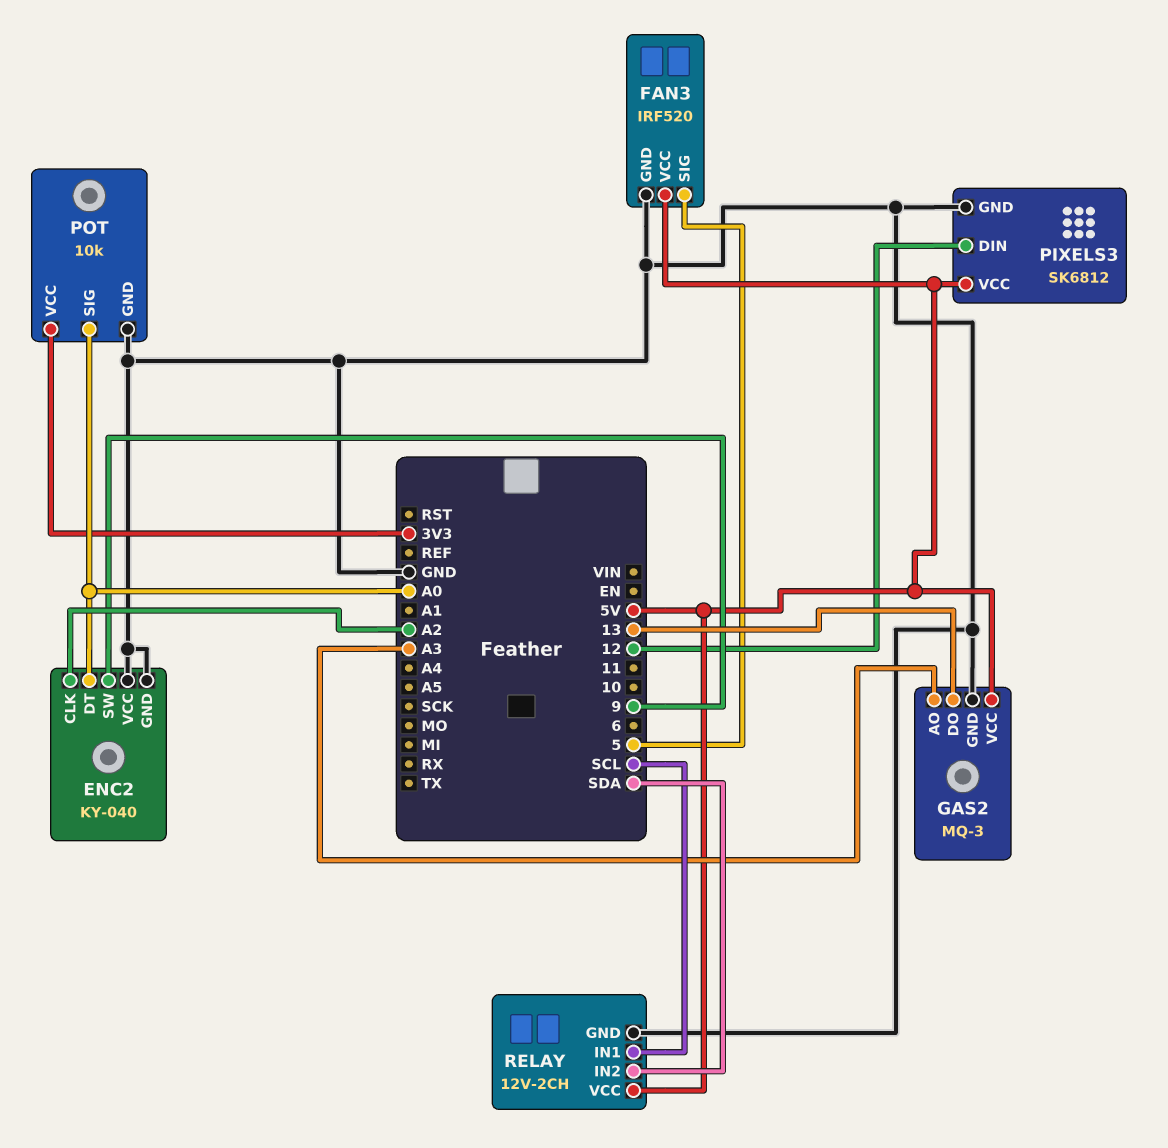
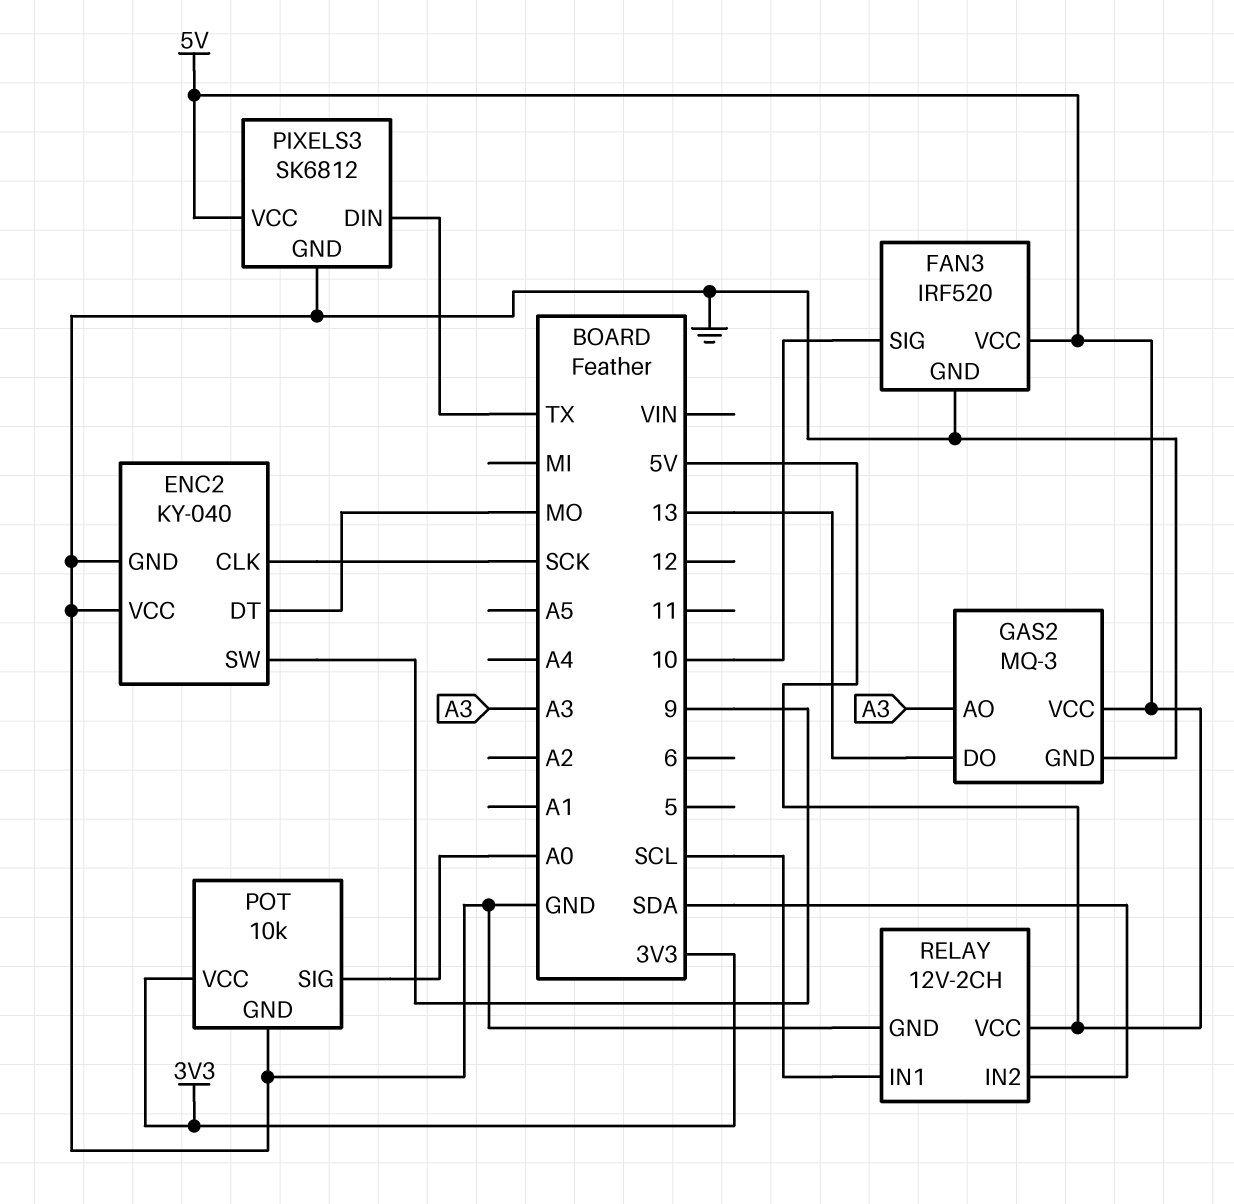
ENC2 pin CLK: A2 -> SCK
ENC2 pin DT: A0 -> MO
FAN3 pin SIG: 5 -> 10
PIXELS3 pin DIN: 12 -> TX

